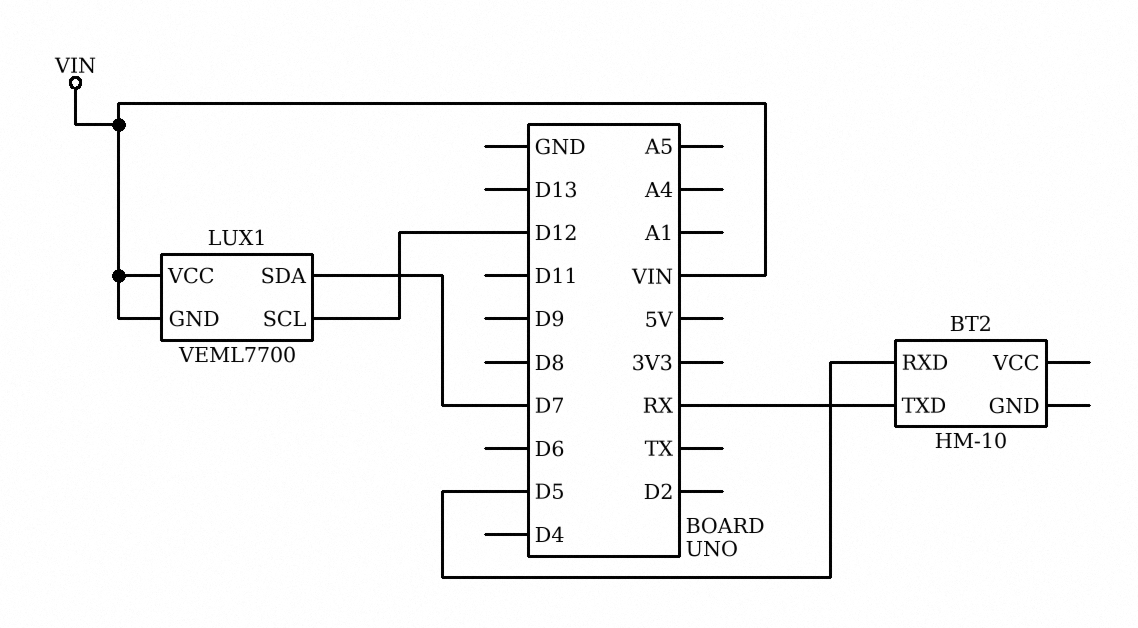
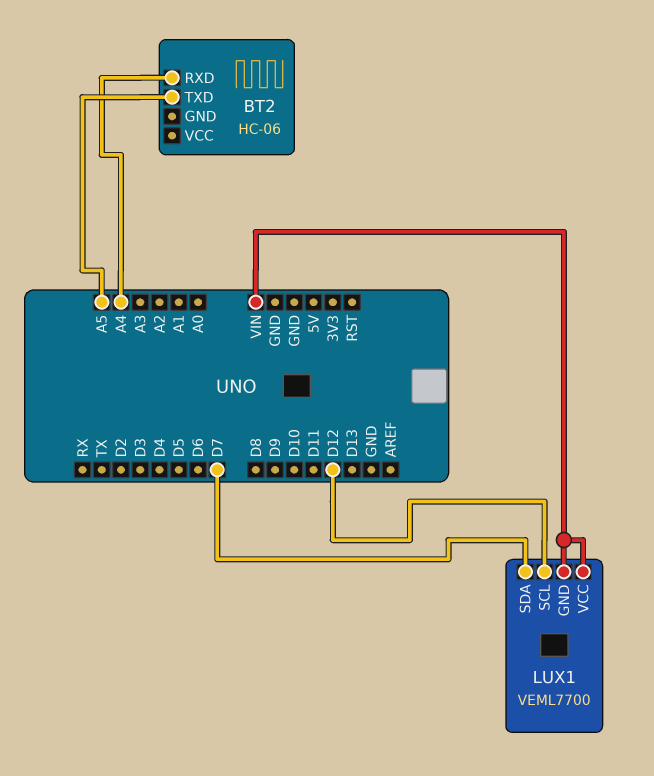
BT2: HM-10 -> HC-06
BT2 pin RXD: D5 -> A4
BT2 pin TXD: RX -> A5

